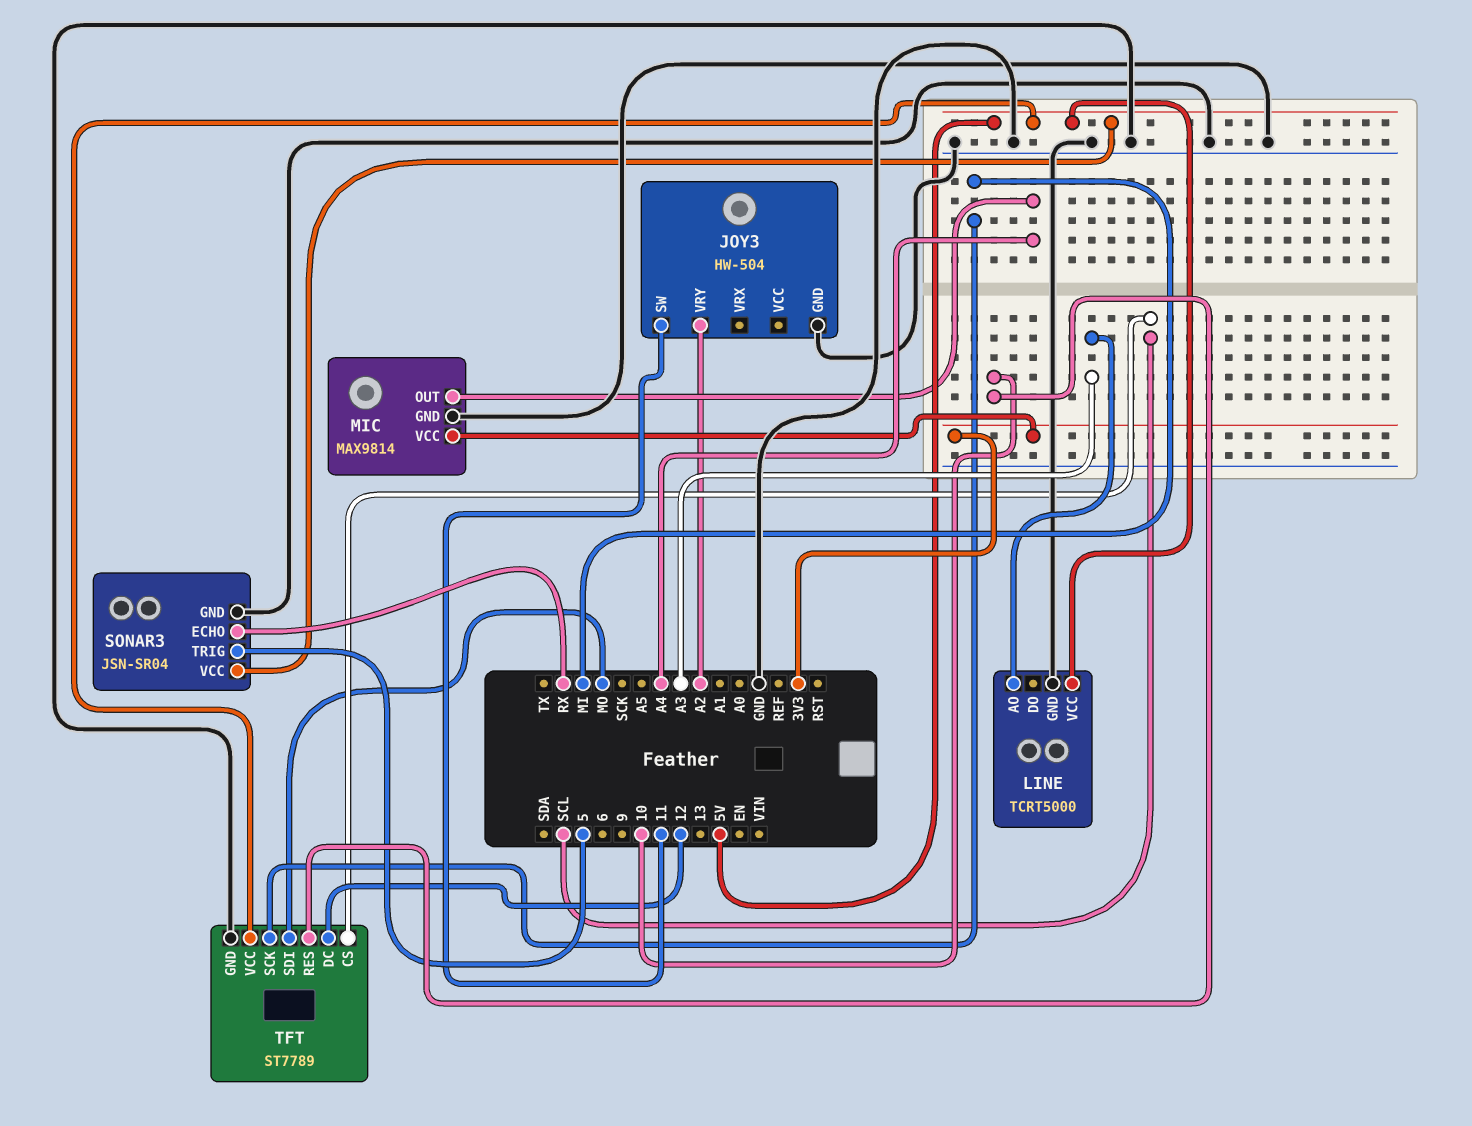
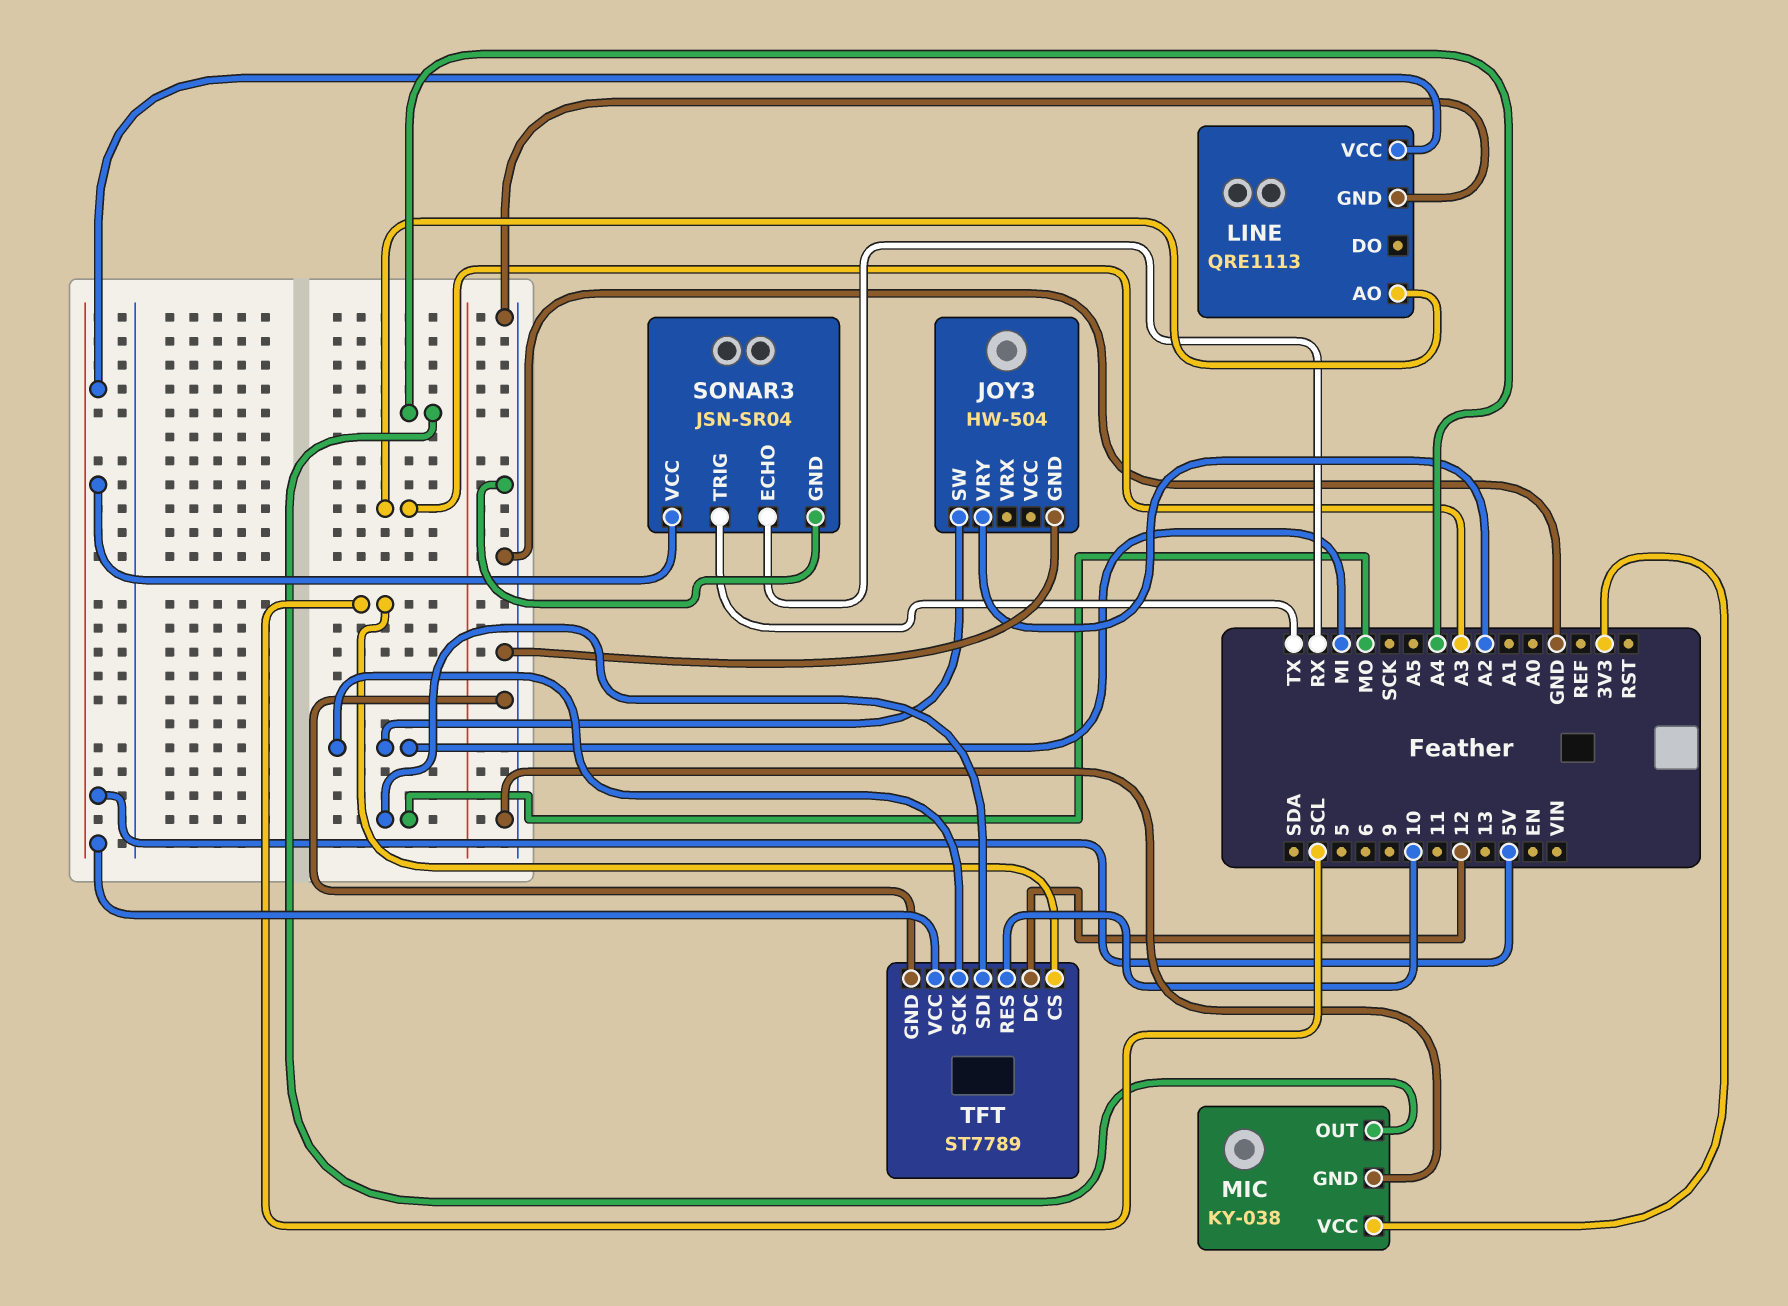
JOY3 pin SW: 11 -> MI
LINE: TCRT5000 -> QRE1113
MIC: MAX9814 -> KY-038
SONAR3 pin TRIG: 5 -> TX

